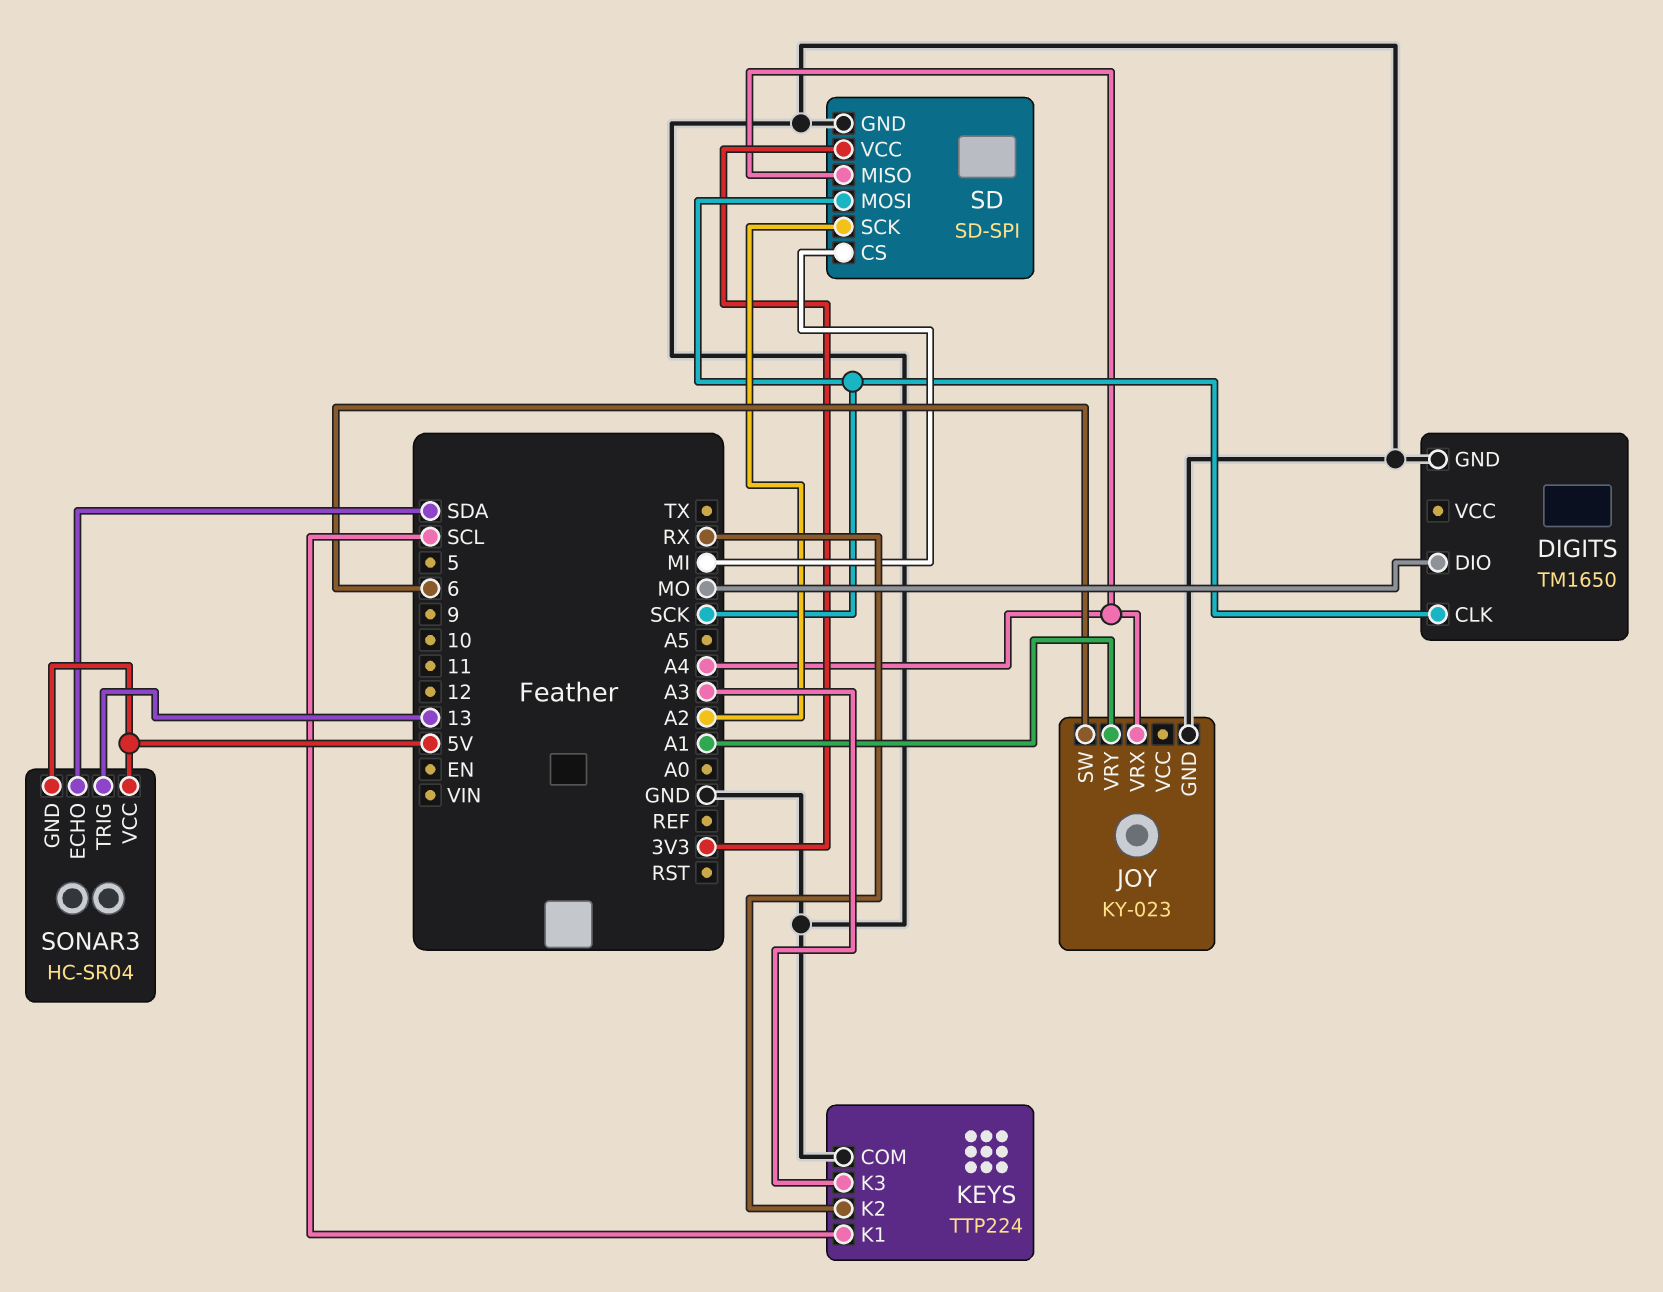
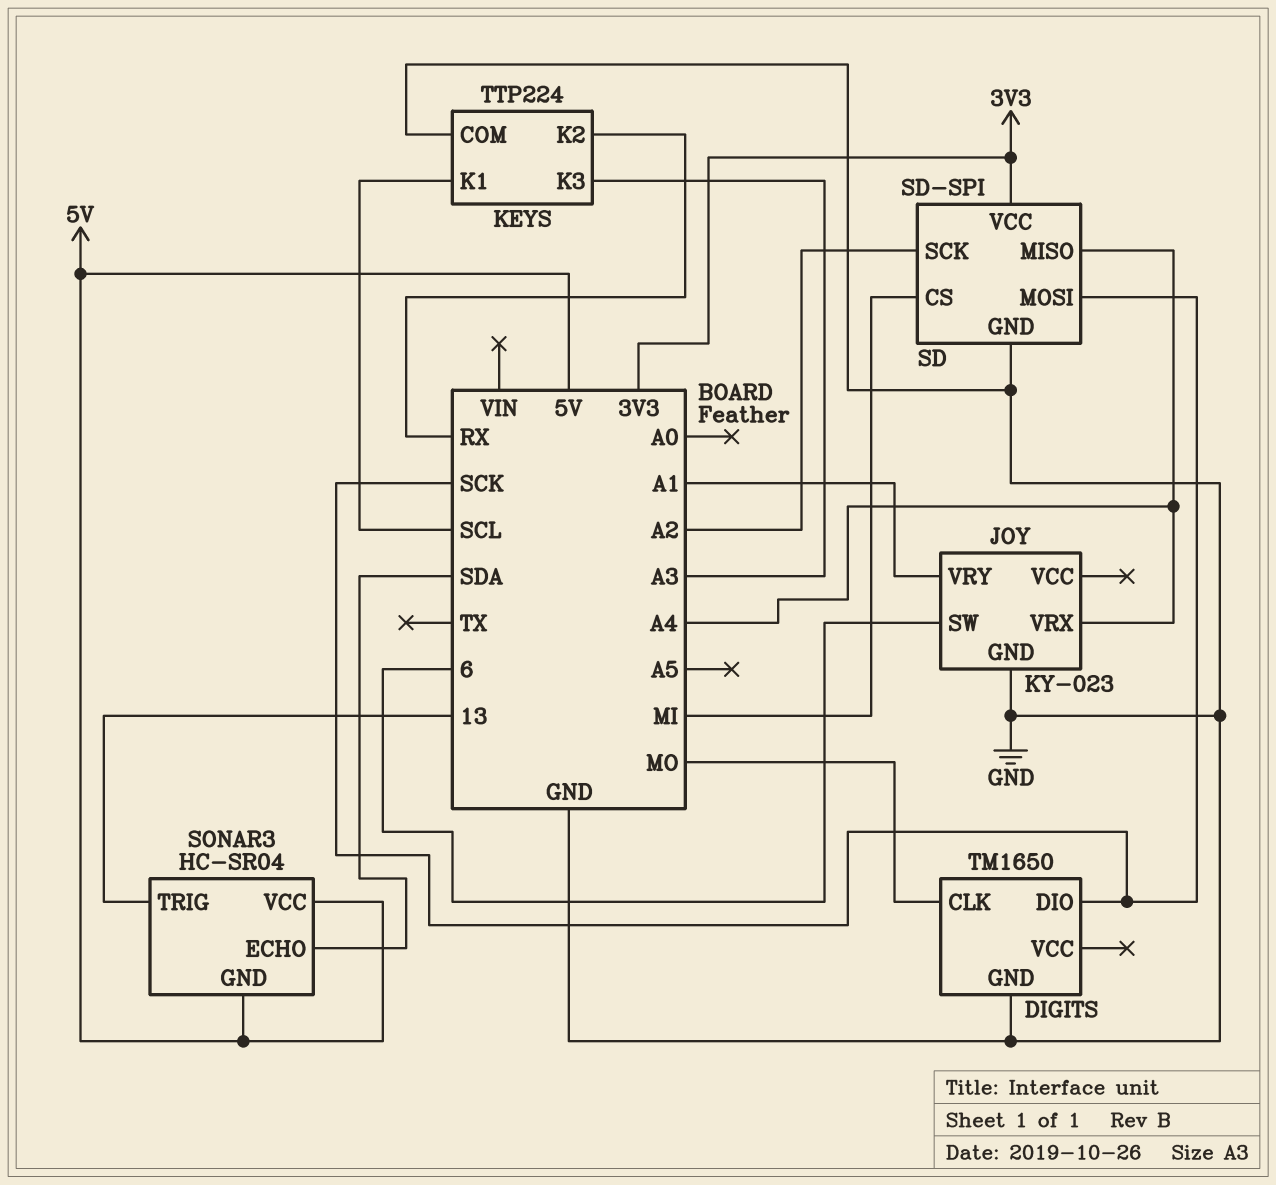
DIGITS pin CLK: SCK -> MO
DIGITS pin DIO: MO -> SCK

